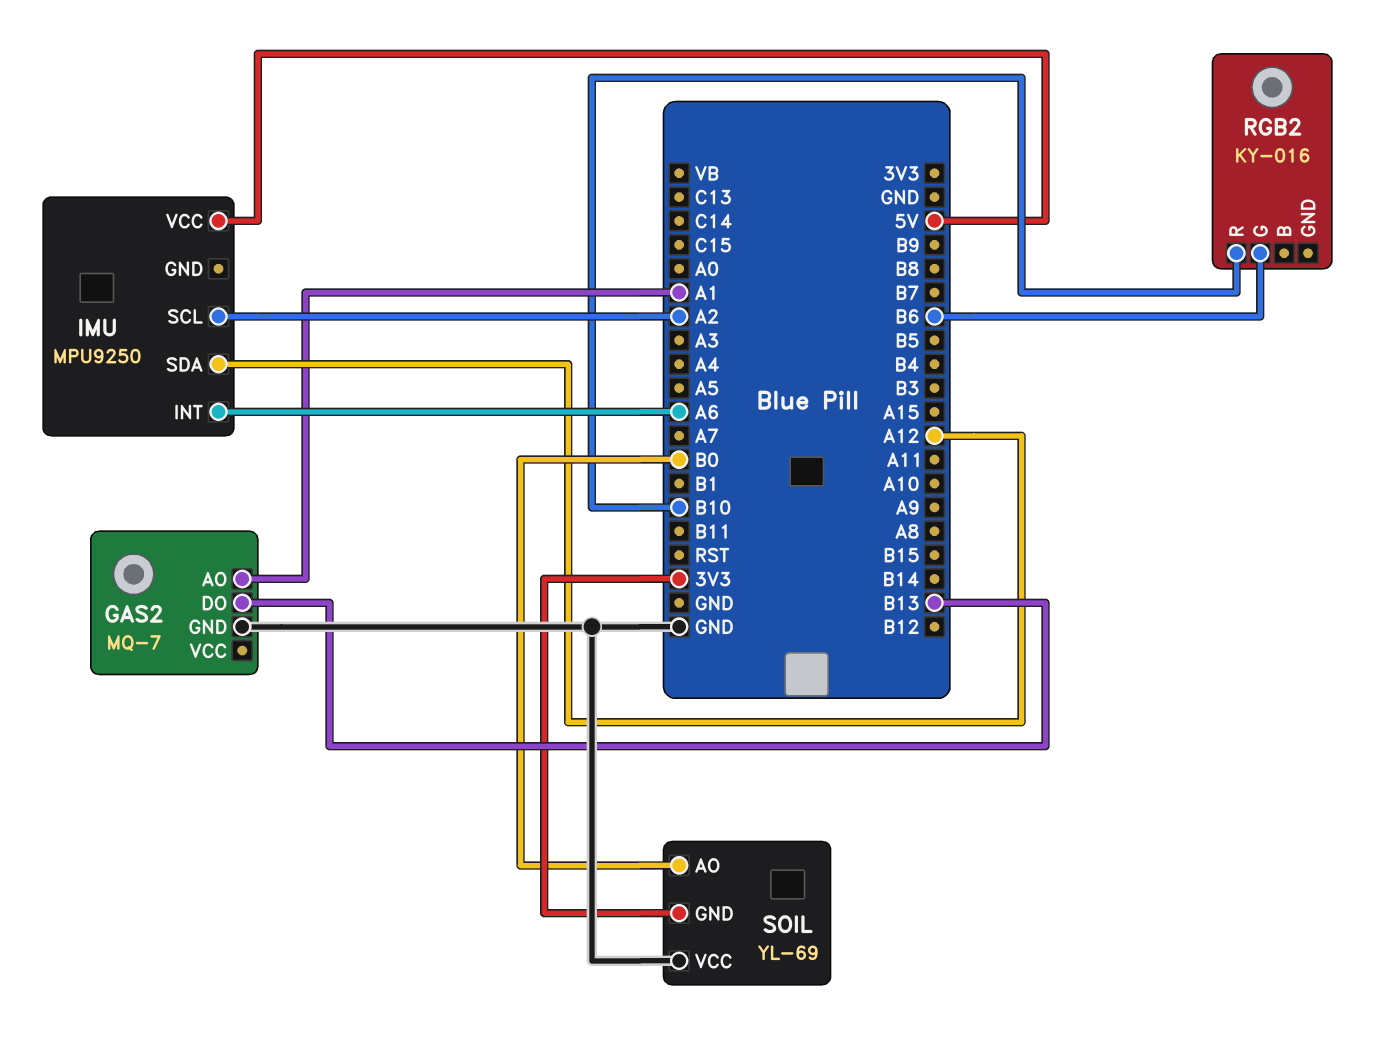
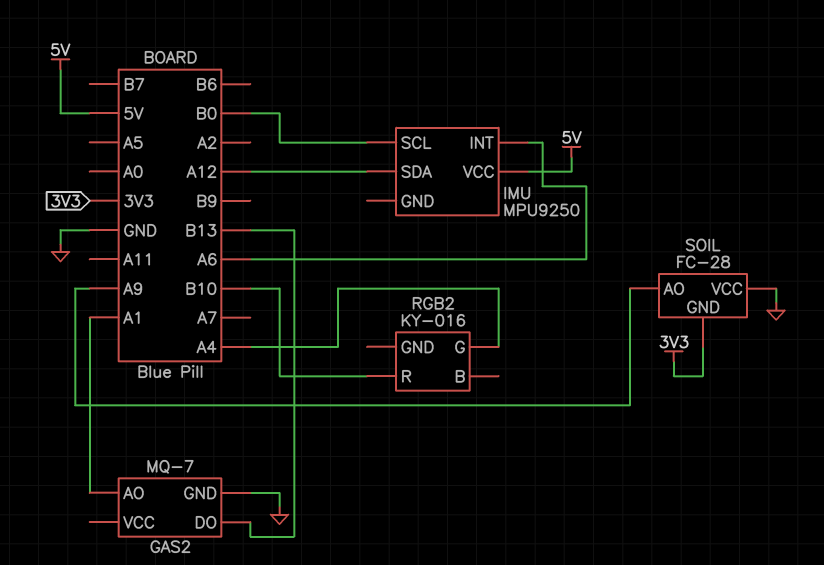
IMU pin SCL: A2 -> B0
RGB2 pin G: B6 -> A4
SOIL: YL-69 -> FC-28
SOIL pin AO: B0 -> A9

